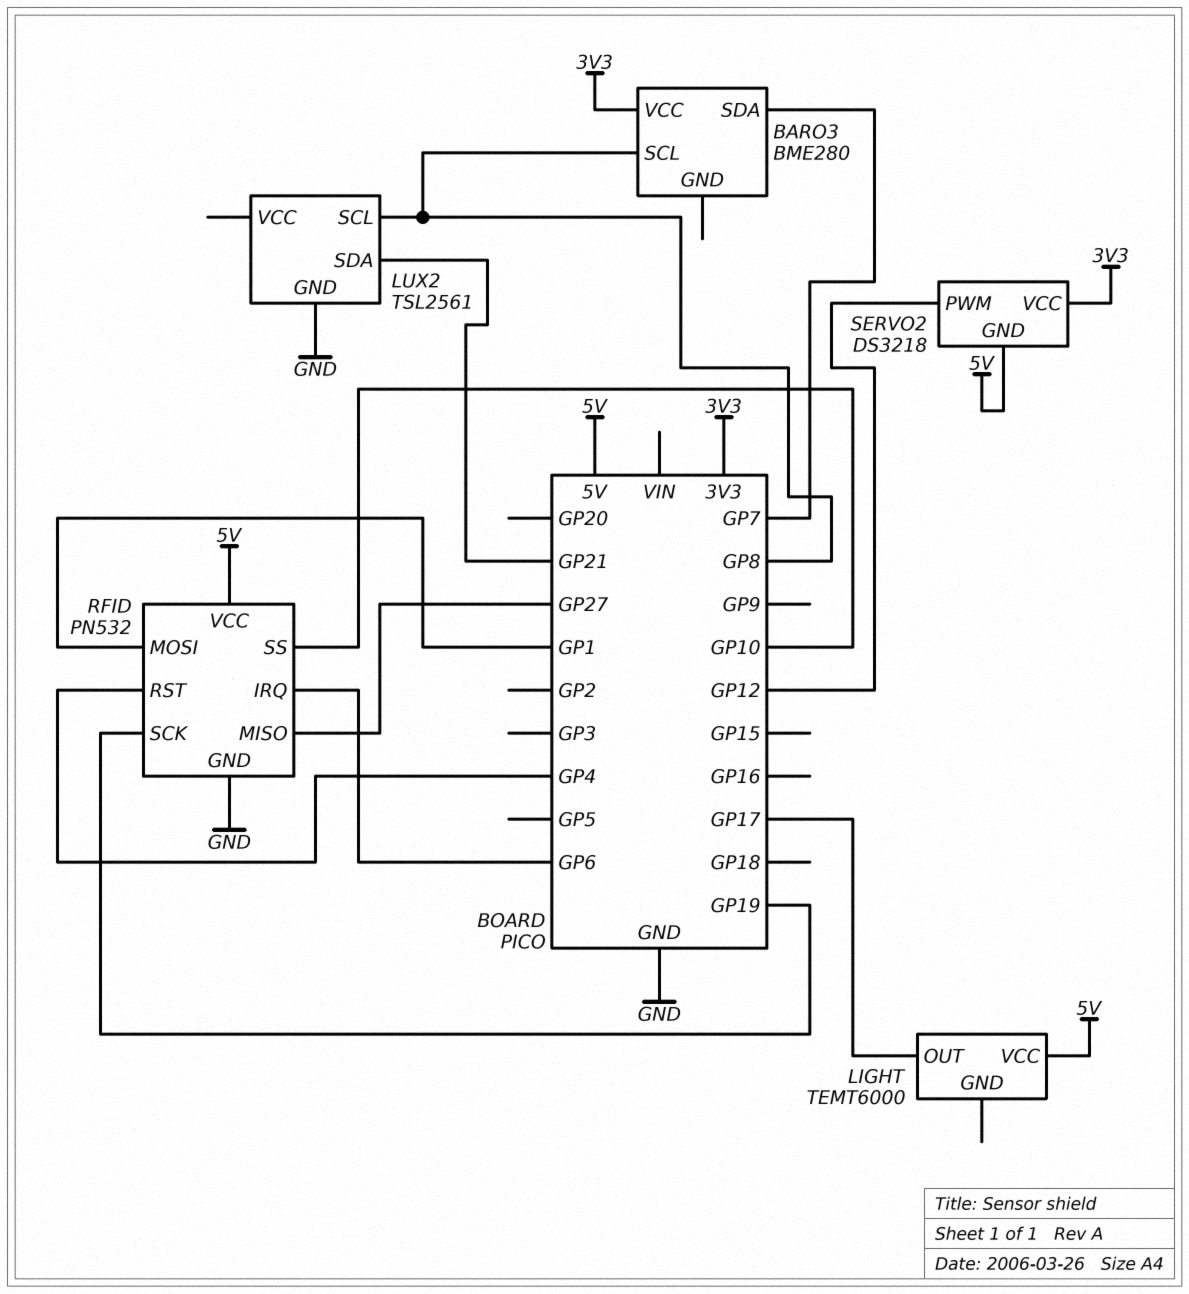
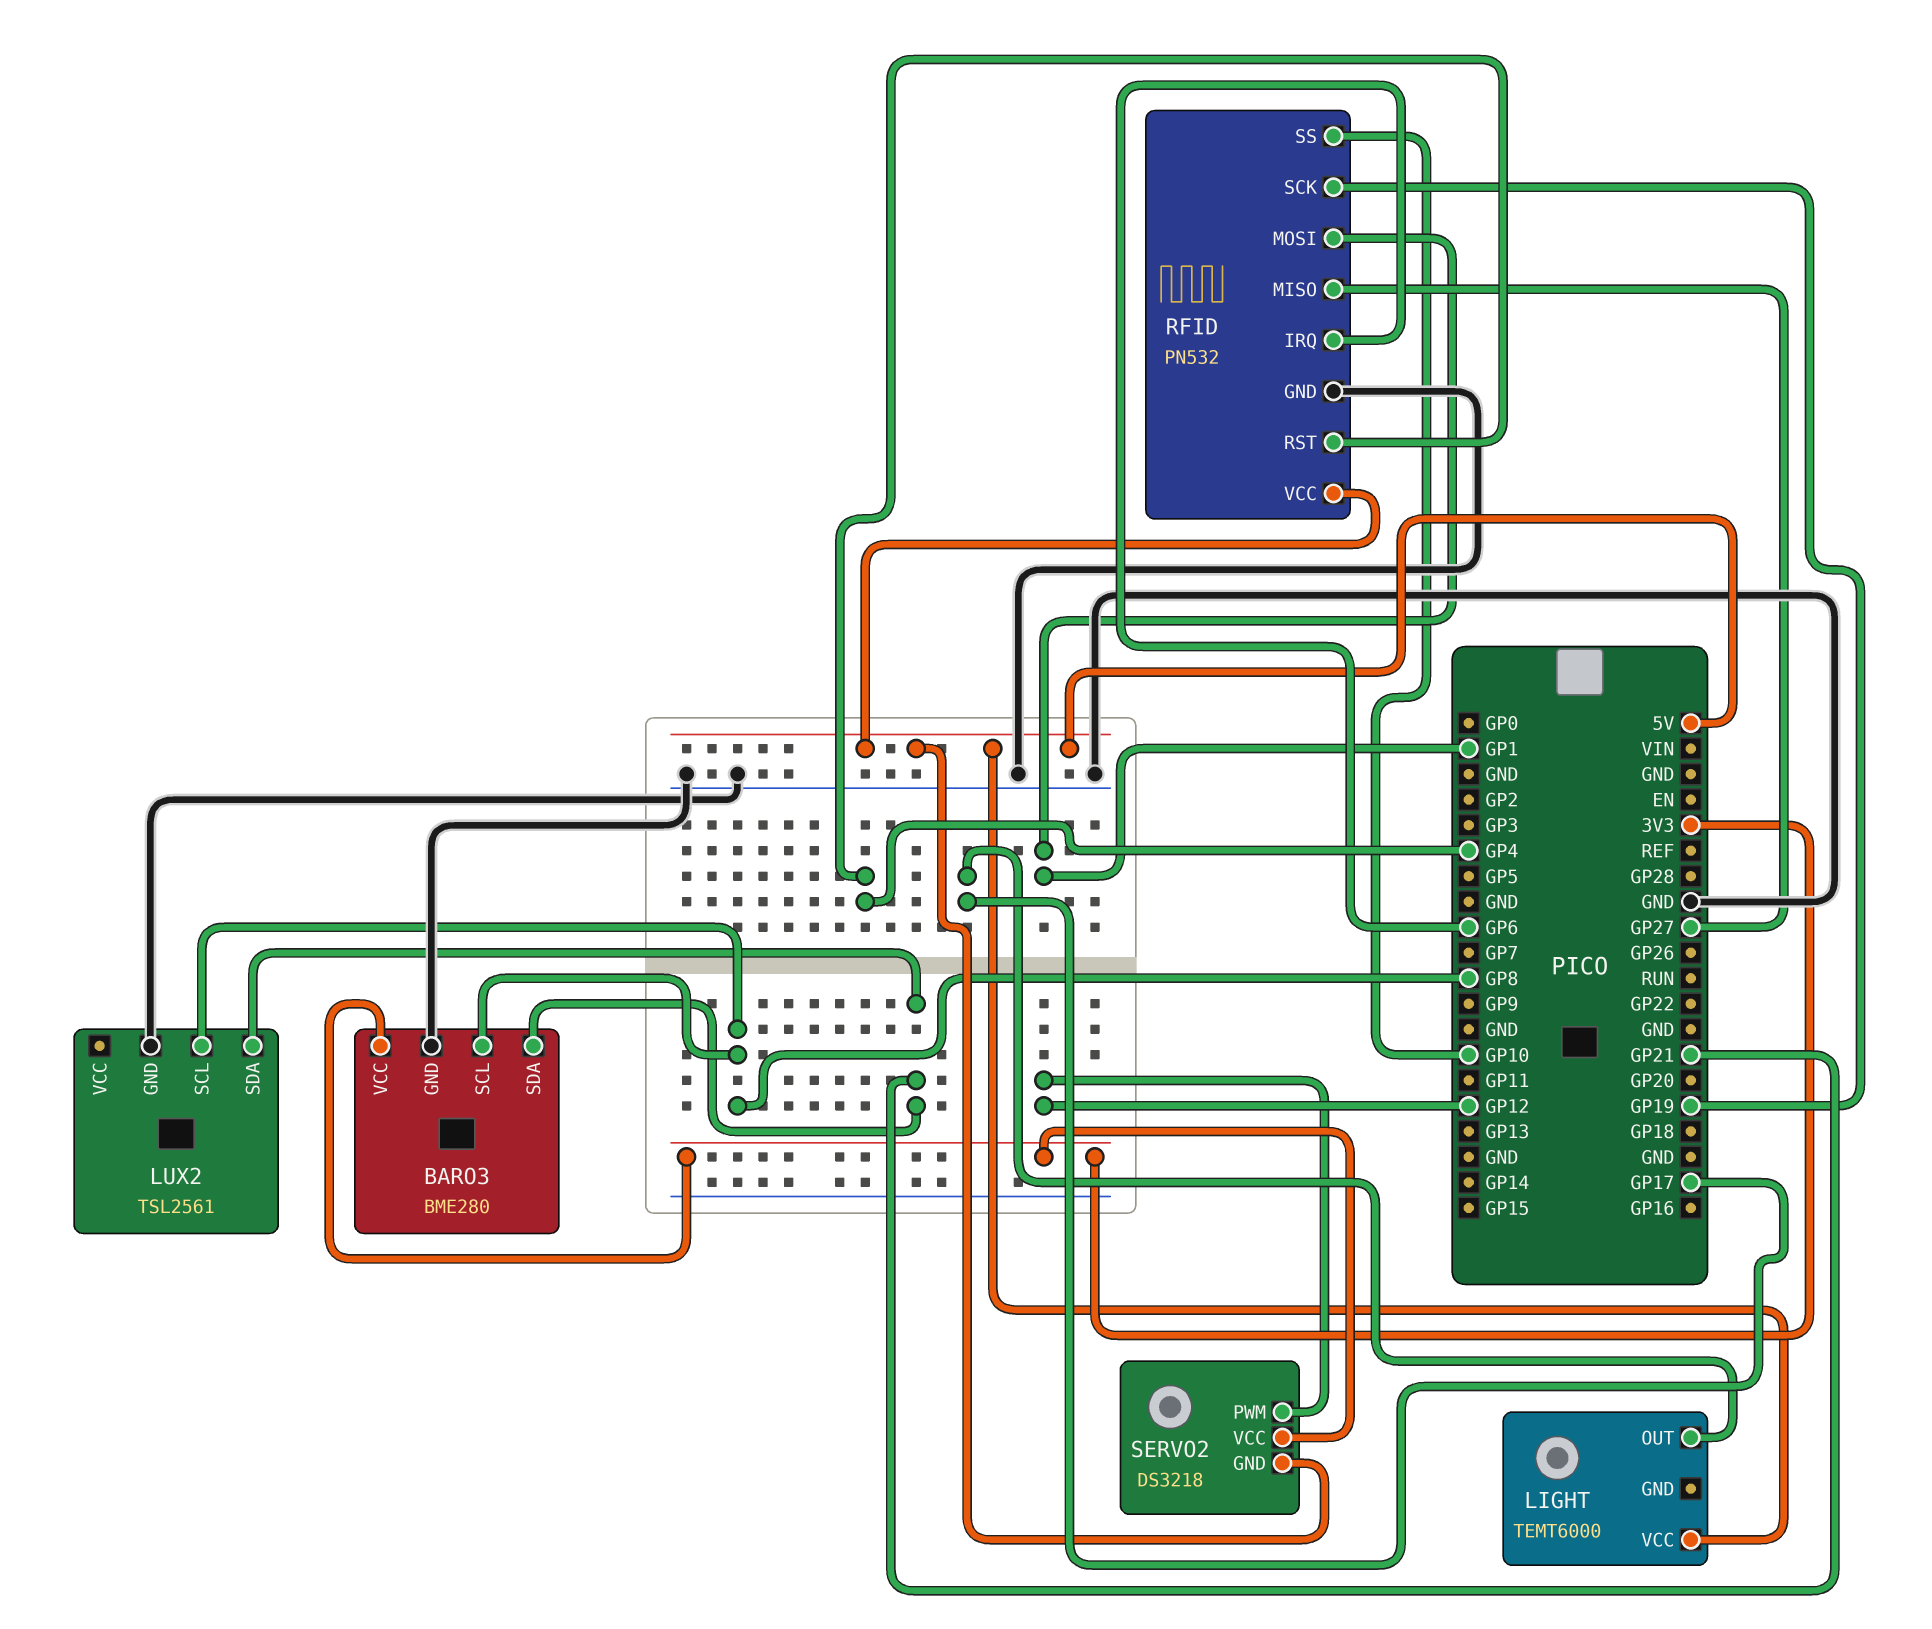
BARO3 pin GND: none -> GND
BARO3 pin SDA: GP7 -> GP21

